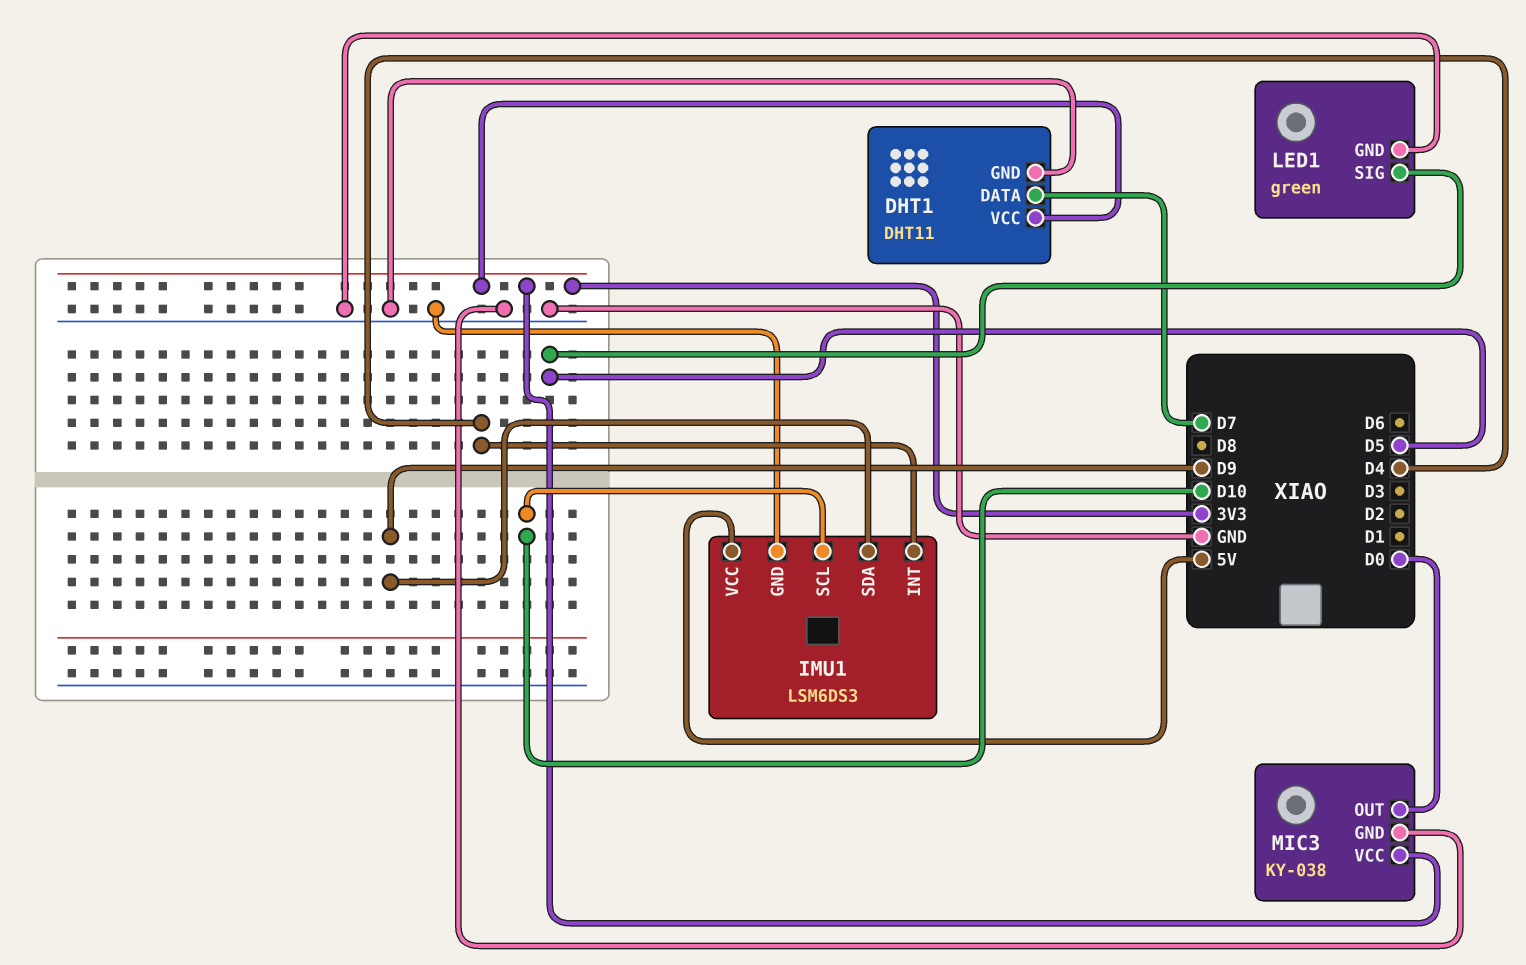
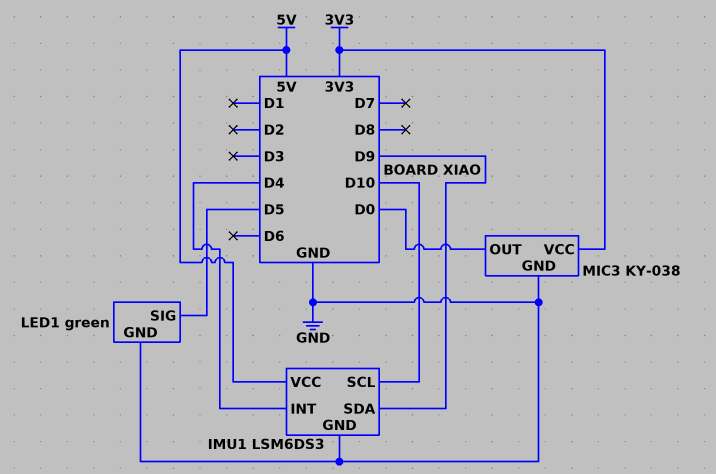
DHT1: DHT11 -> none
DHT1 pin DATA: D7 -> none
DHT1 pin GND: GND -> none
DHT1 pin VCC: 3V3 -> none

